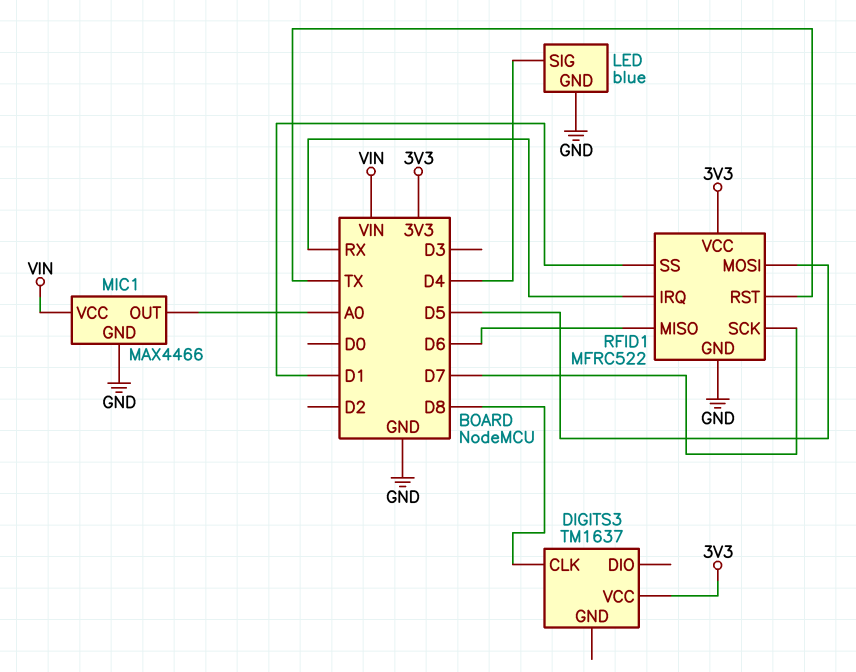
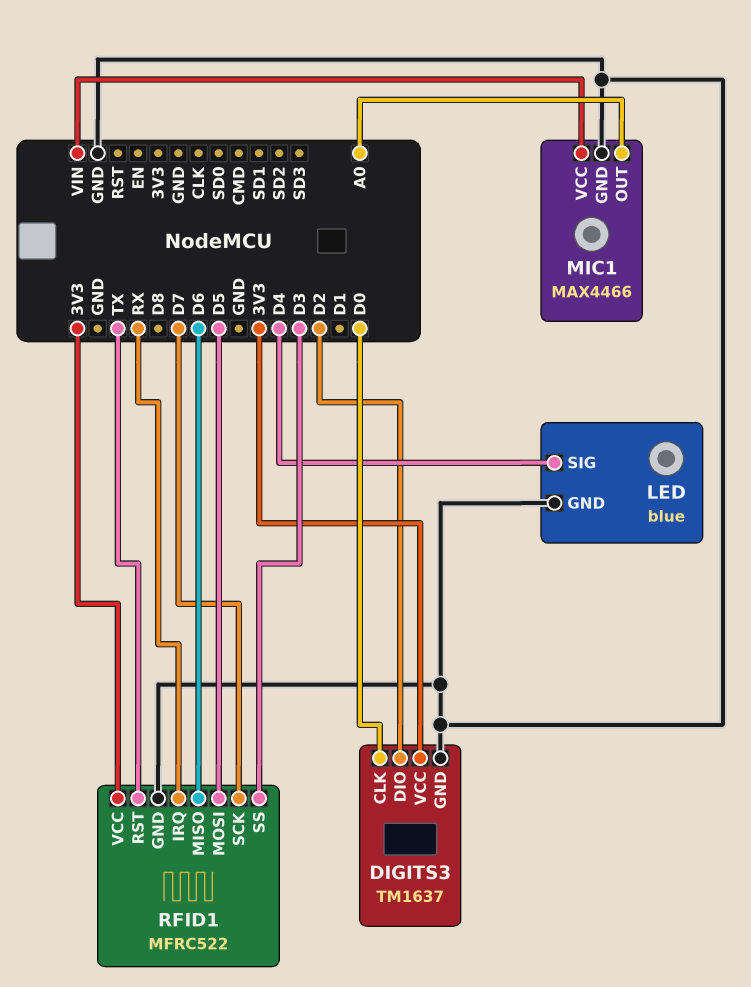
DIGITS3 pin CLK: D8 -> D0
DIGITS3 pin DIO: none -> D2
DIGITS3 pin GND: none -> GND
RFID1 pin SS: D1 -> D3

